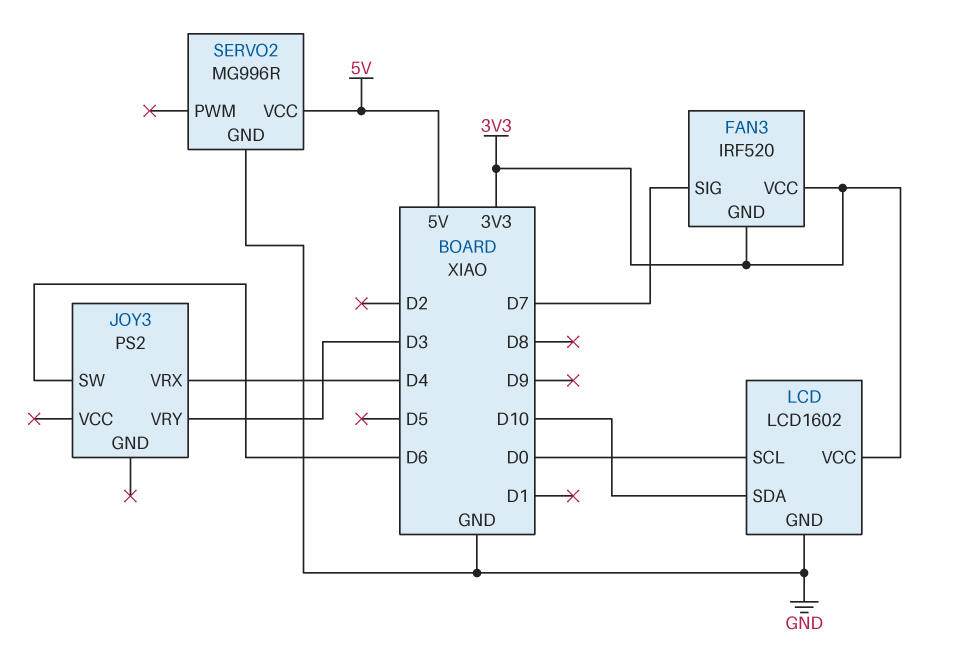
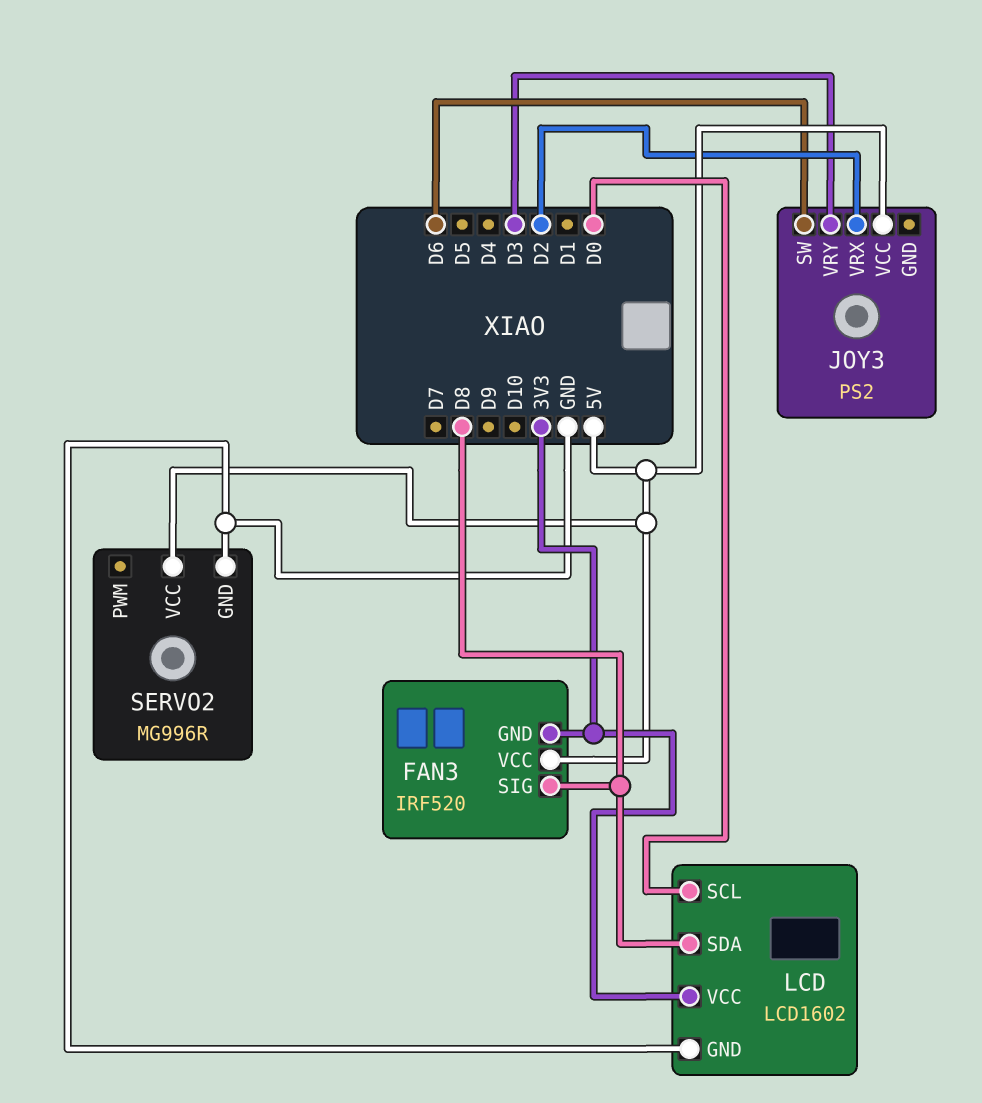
FAN3 pin SIG: D7 -> D8
FAN3 pin VCC: 3V3 -> 5V
JOY3 pin VCC: none -> 5V
JOY3 pin VRX: D4 -> D2
LCD pin SDA: D10 -> D8

